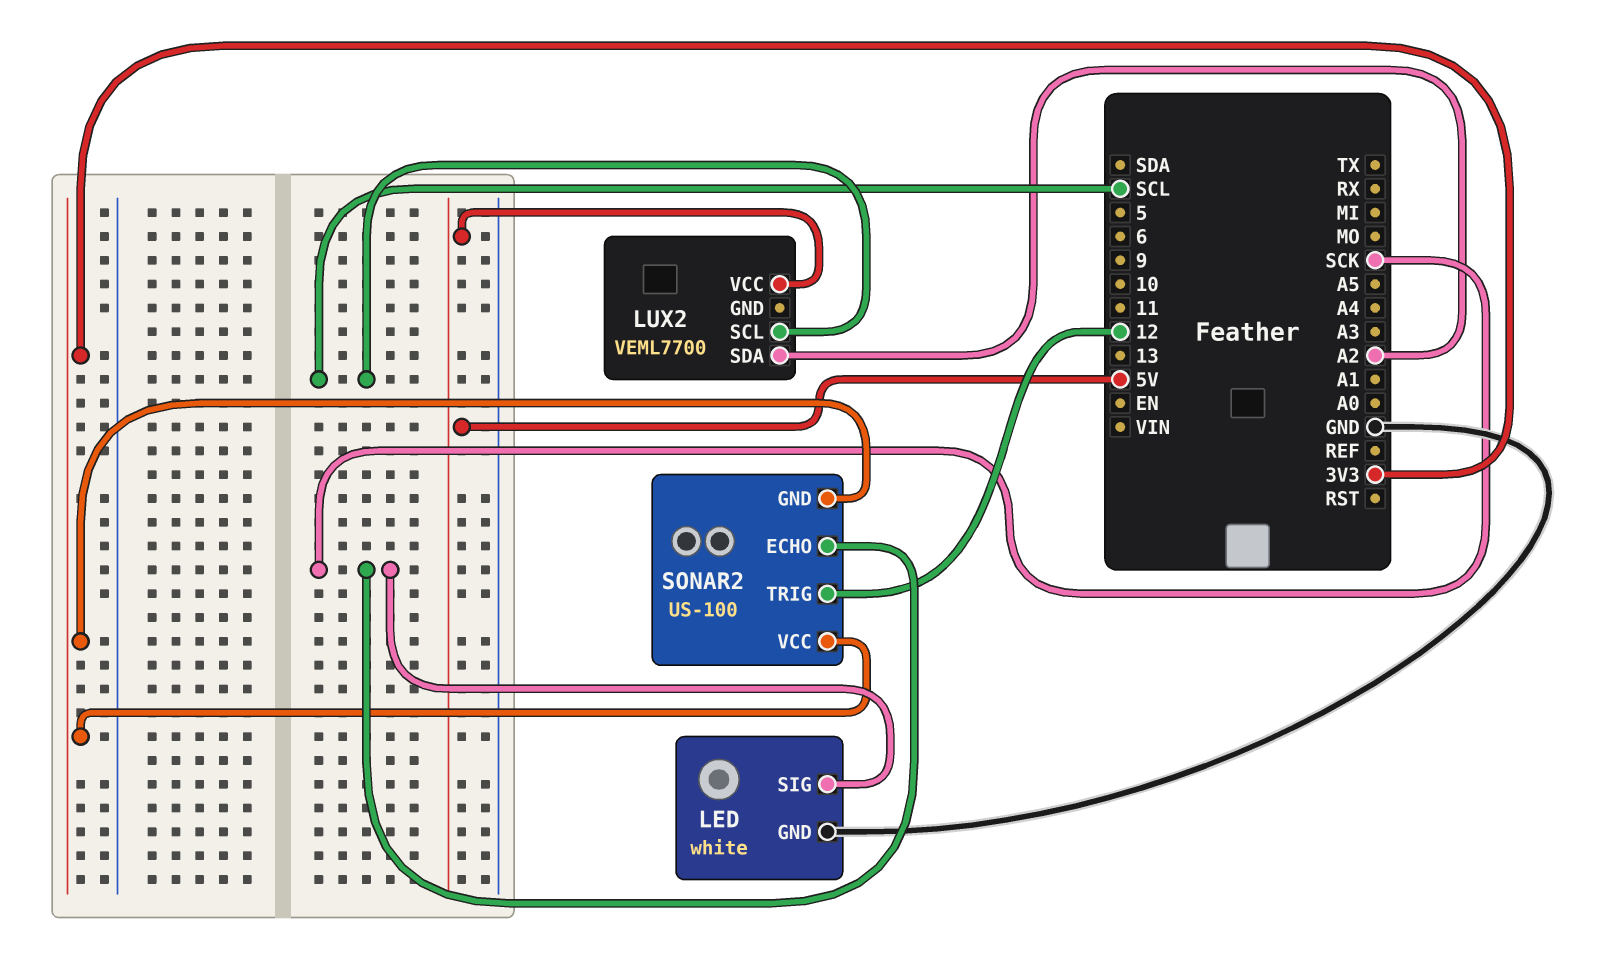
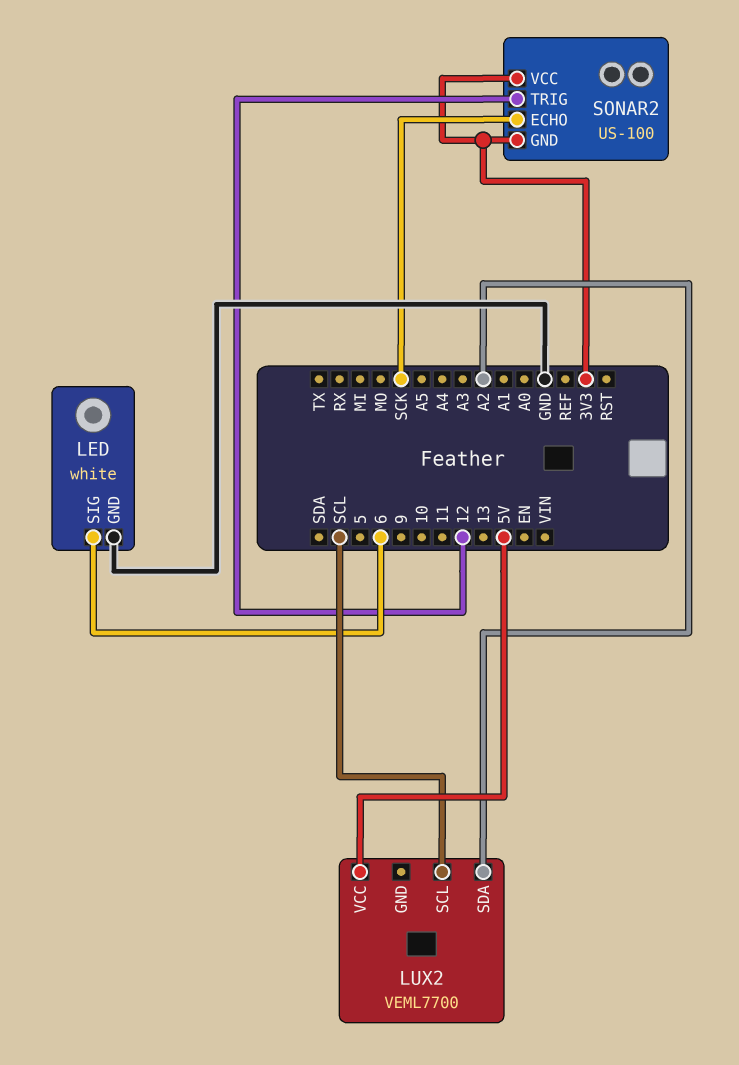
LED pin SIG: SCK -> 6

